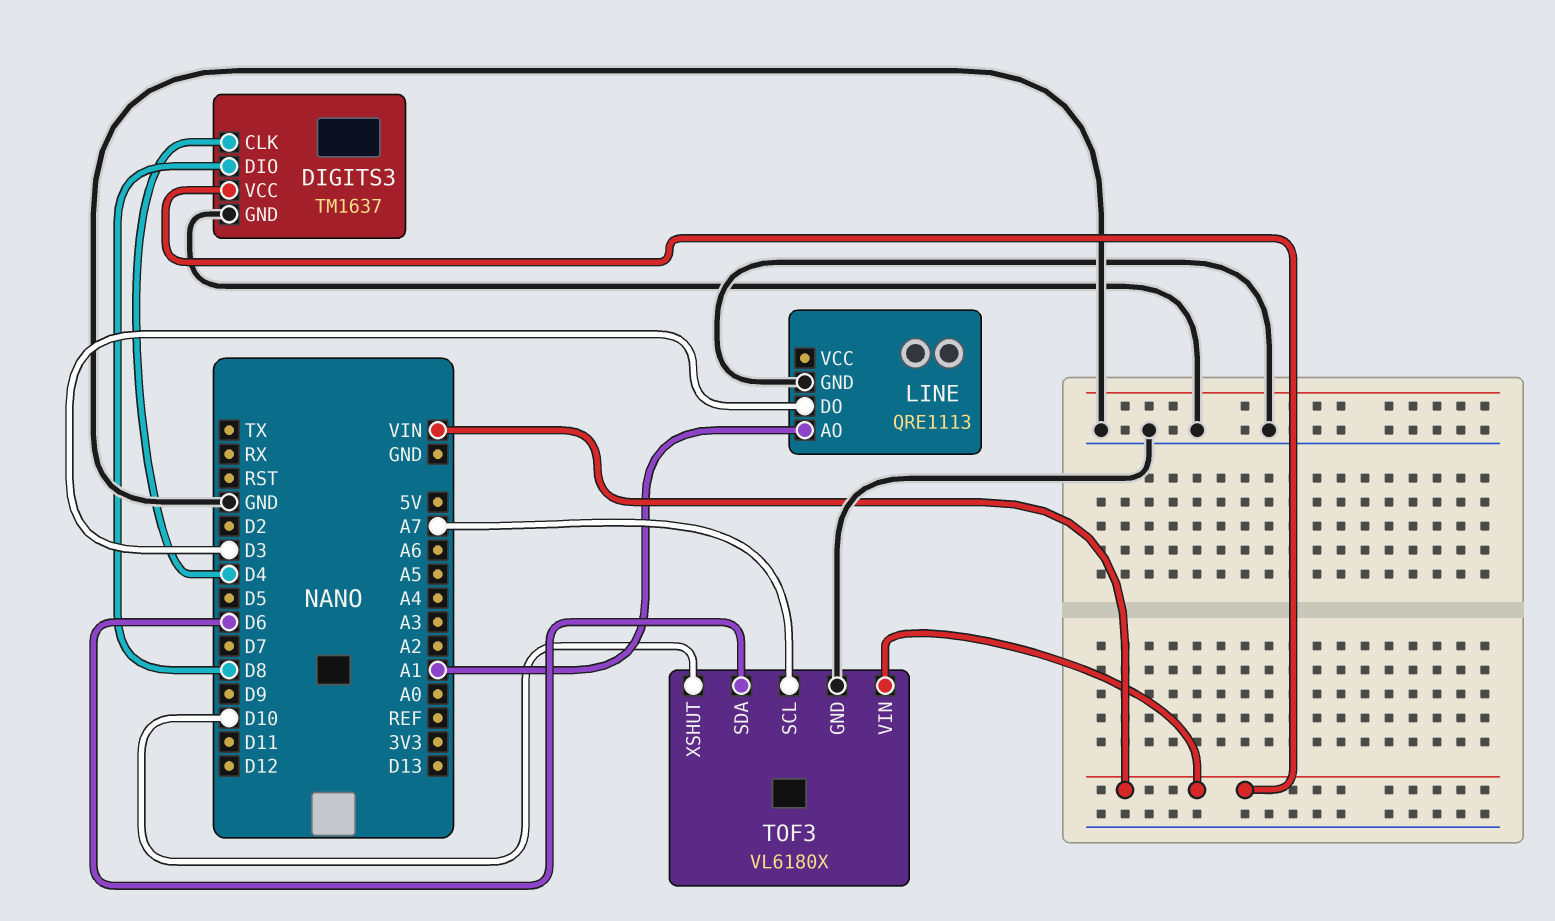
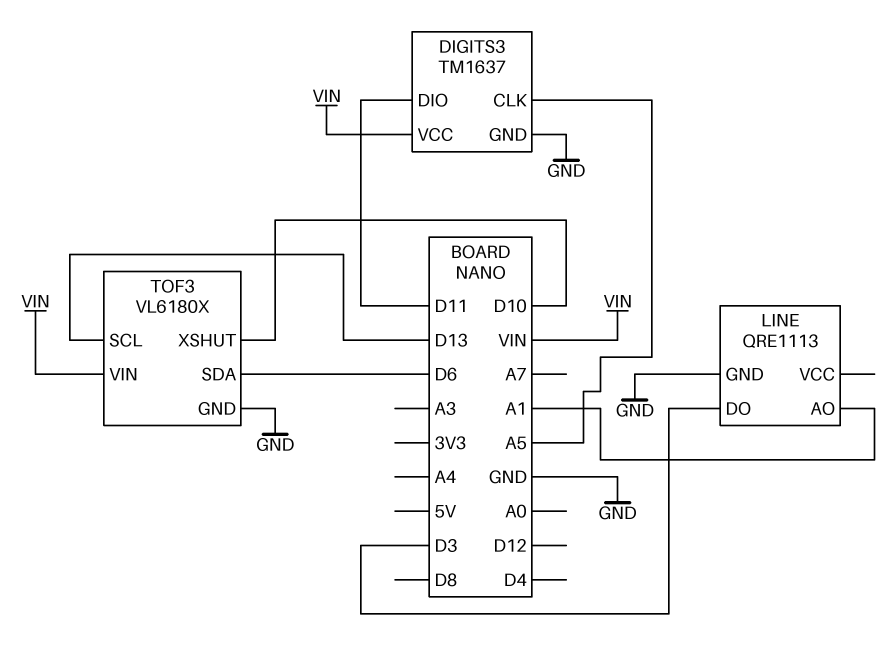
DIGITS3 pin CLK: D4 -> A5
DIGITS3 pin DIO: D8 -> D11
TOF3 pin SCL: A7 -> D13

